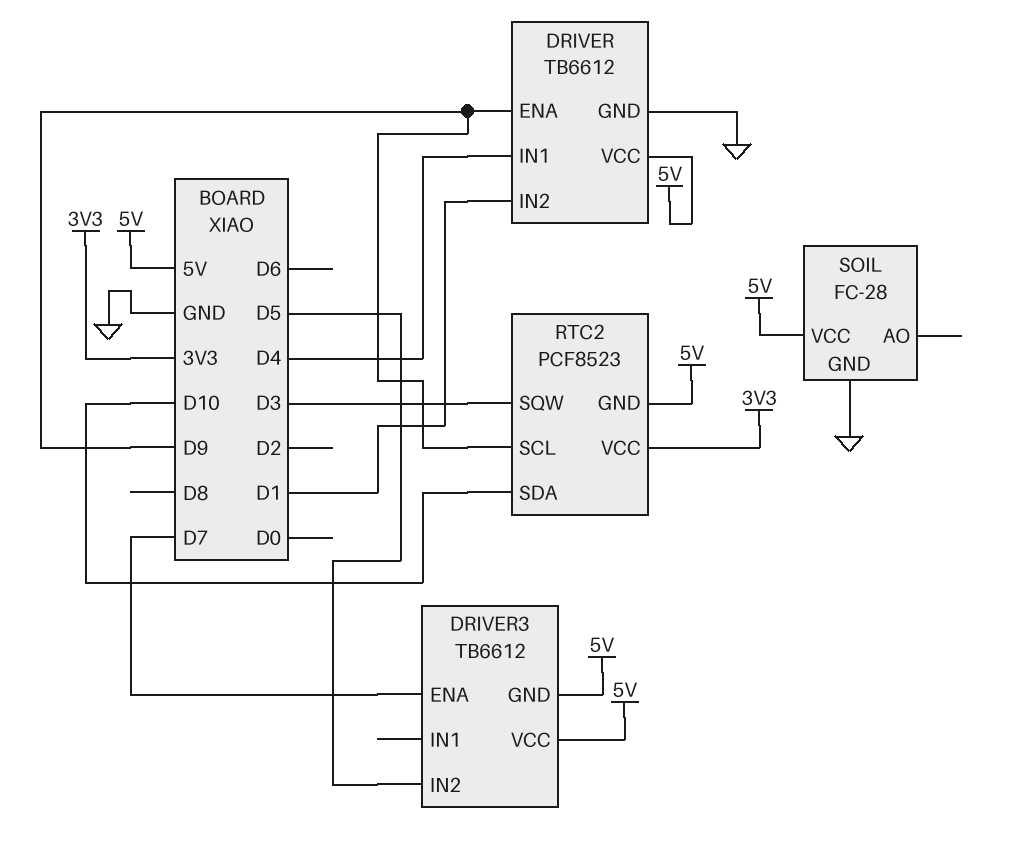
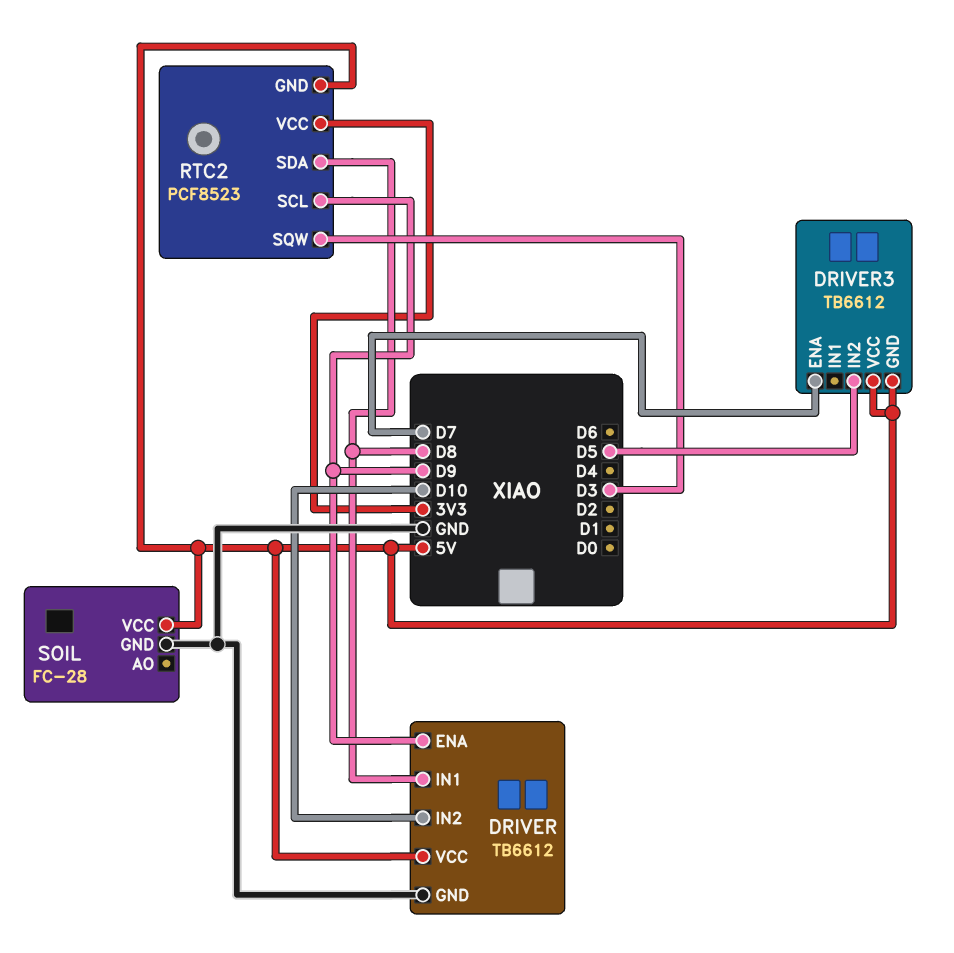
DRIVER pin IN1: D4 -> D8
DRIVER pin IN2: D1 -> D10
RTC2 pin SDA: D10 -> D8

